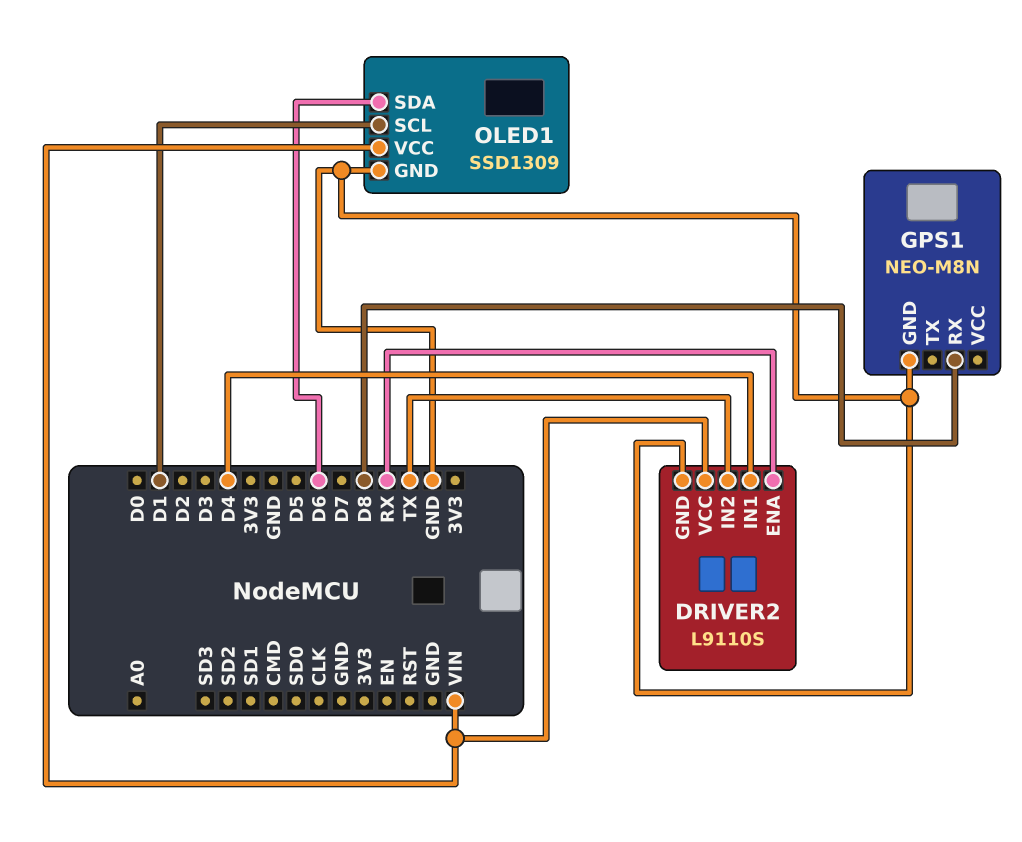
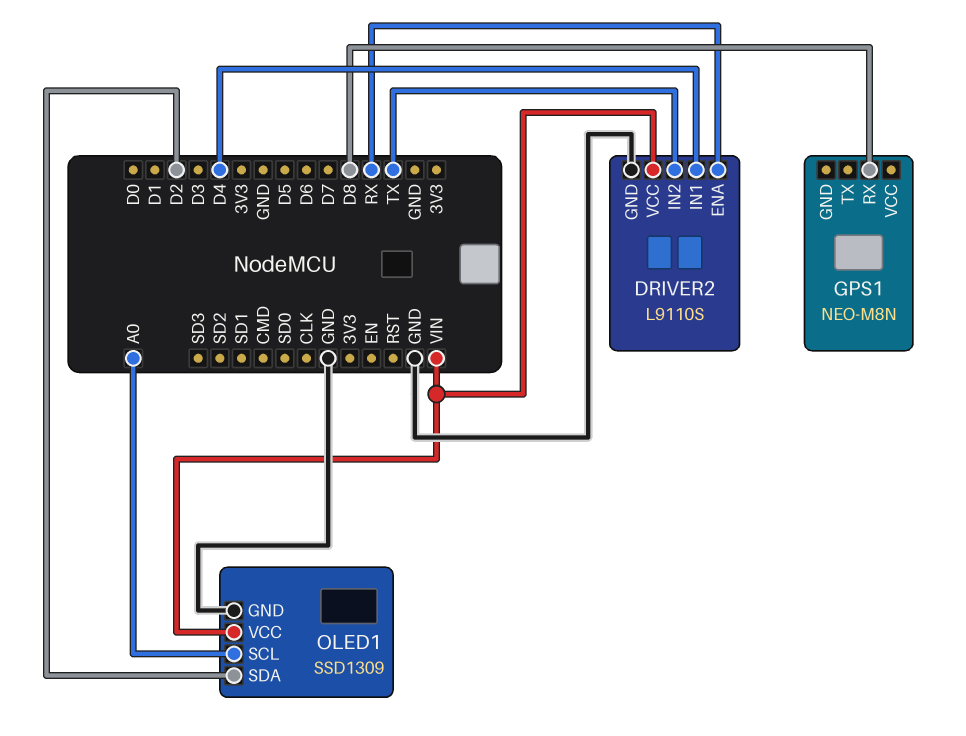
GPS1 pin GND: GND -> none
OLED1 pin SCL: D1 -> A0
OLED1 pin SDA: D6 -> D2

